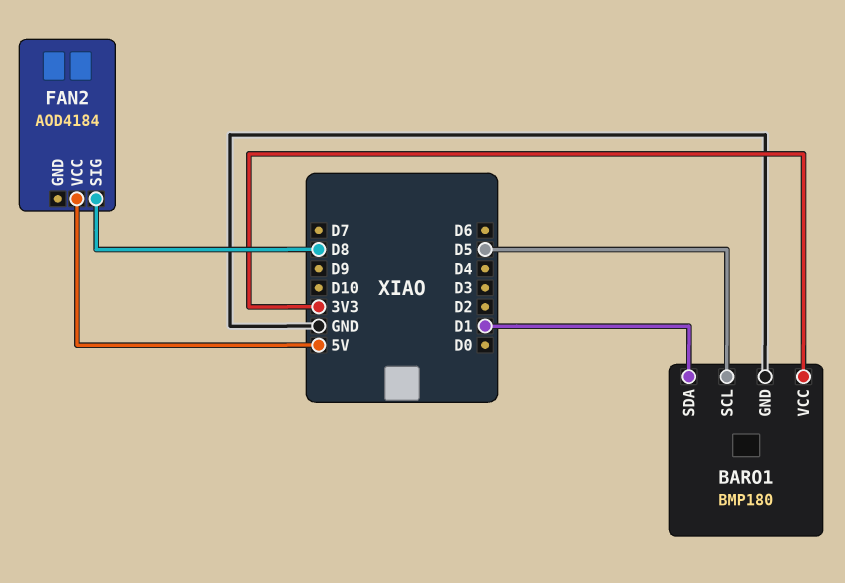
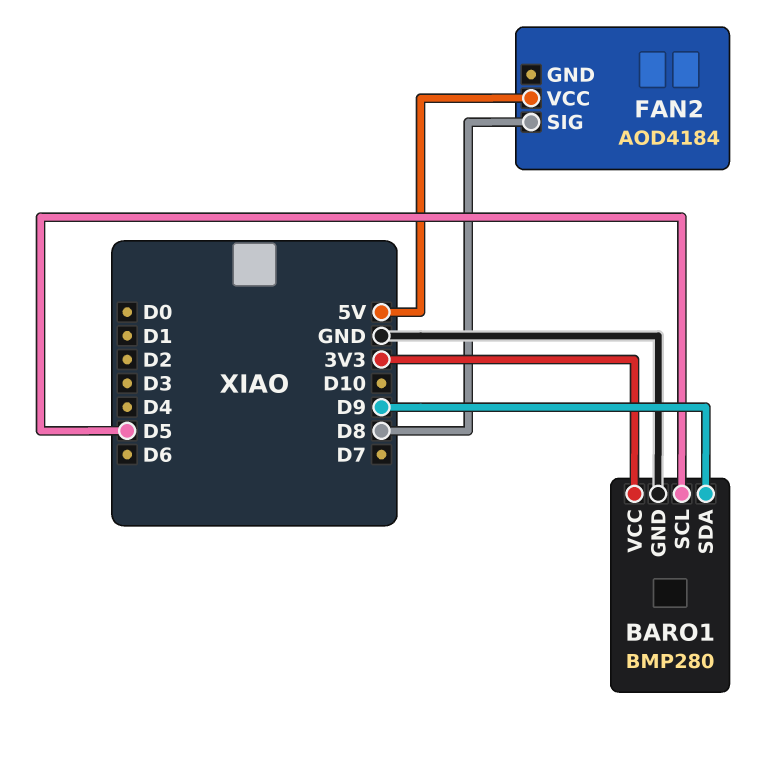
BARO1: BMP180 -> BMP280
BARO1 pin SDA: D1 -> D9

